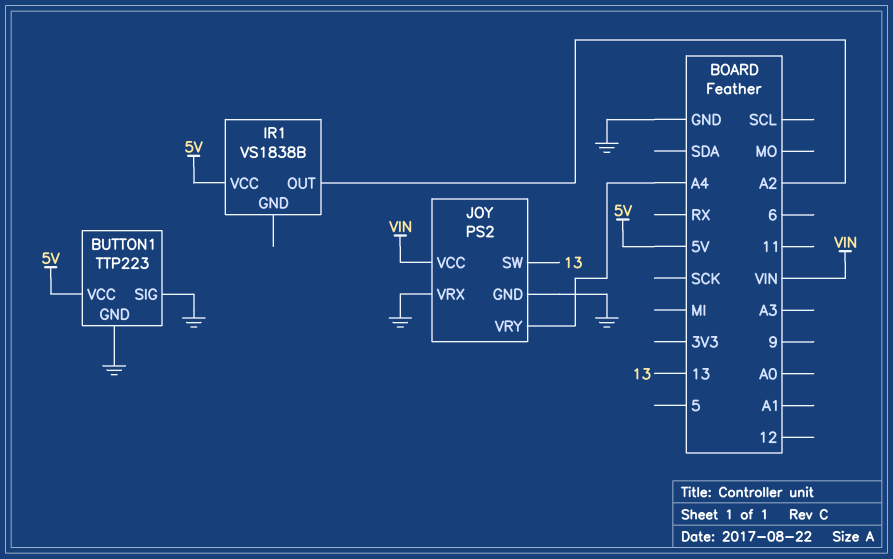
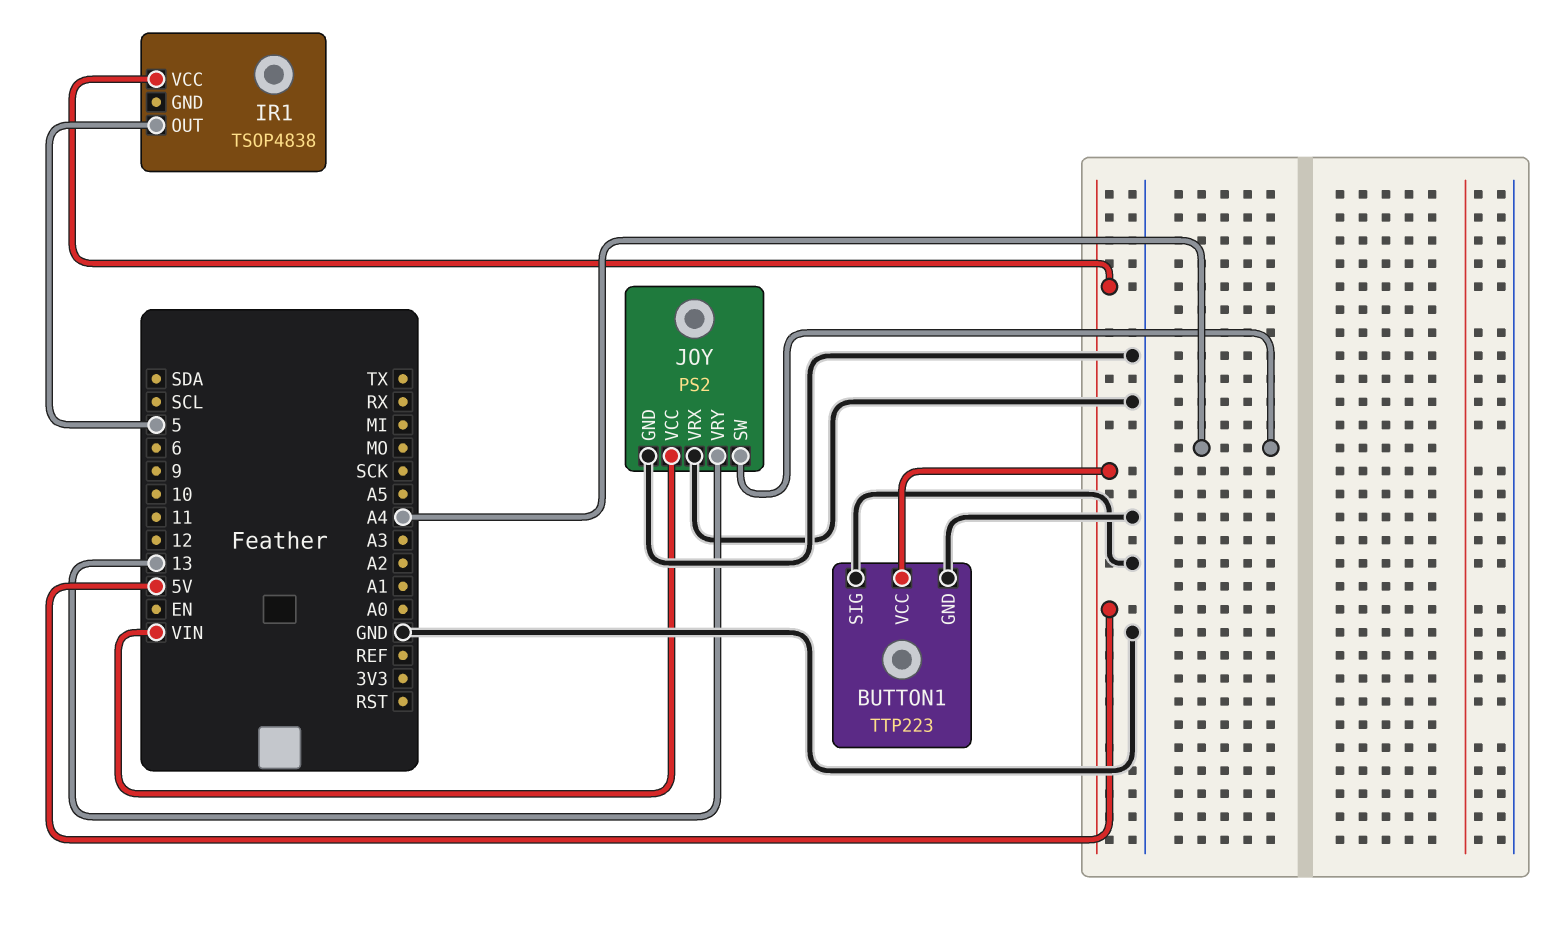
IR1: VS1838B -> TSOP4838
IR1 pin OUT: A2 -> 5
JOY pin SW: 13 -> A4
JOY pin VRY: A4 -> 13

